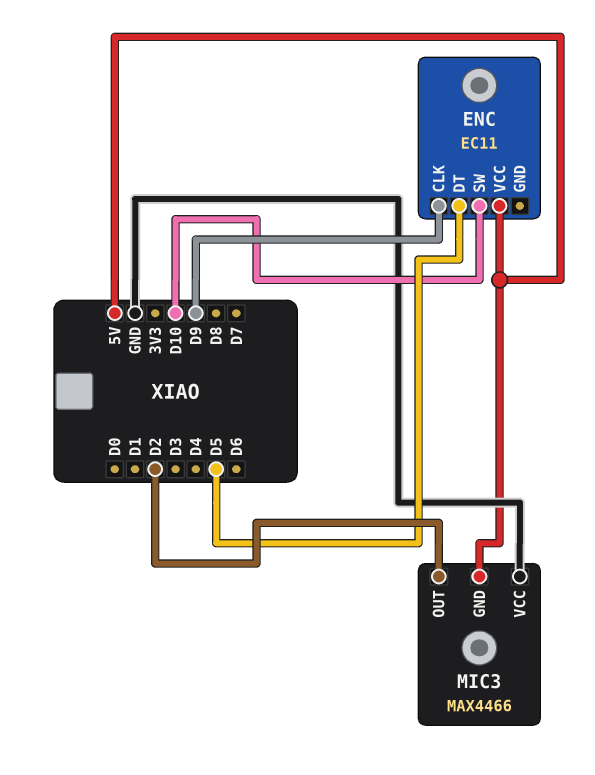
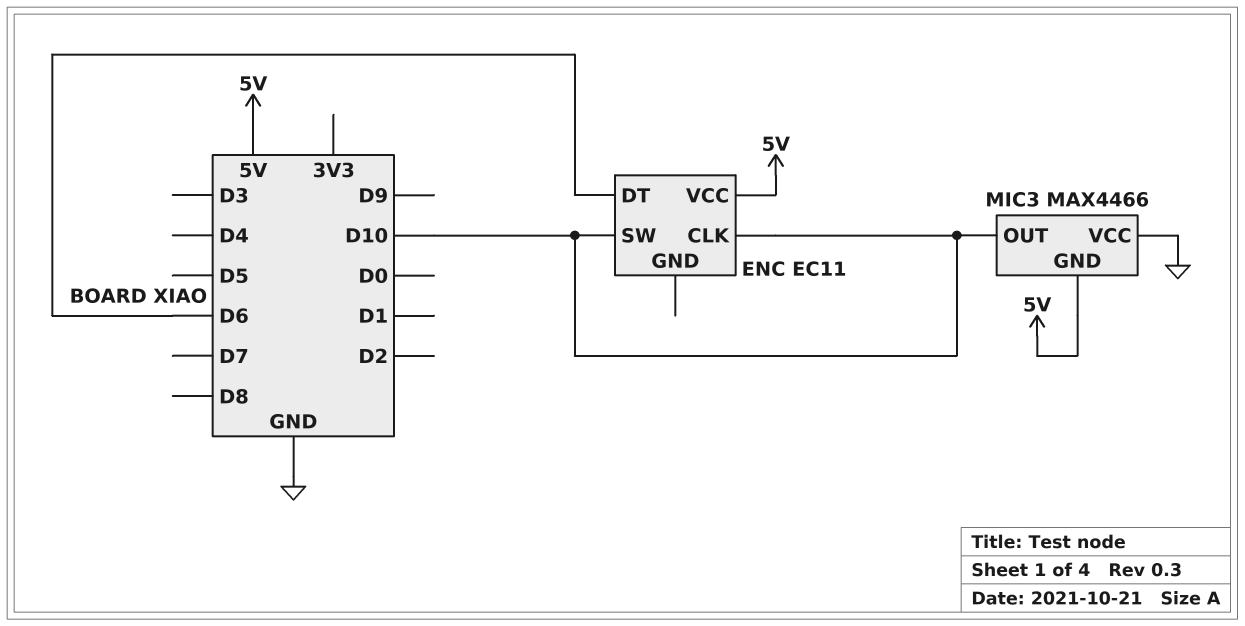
ENC pin CLK: D9 -> D10
ENC pin DT: D5 -> D6
MIC3 pin OUT: D2 -> D10

